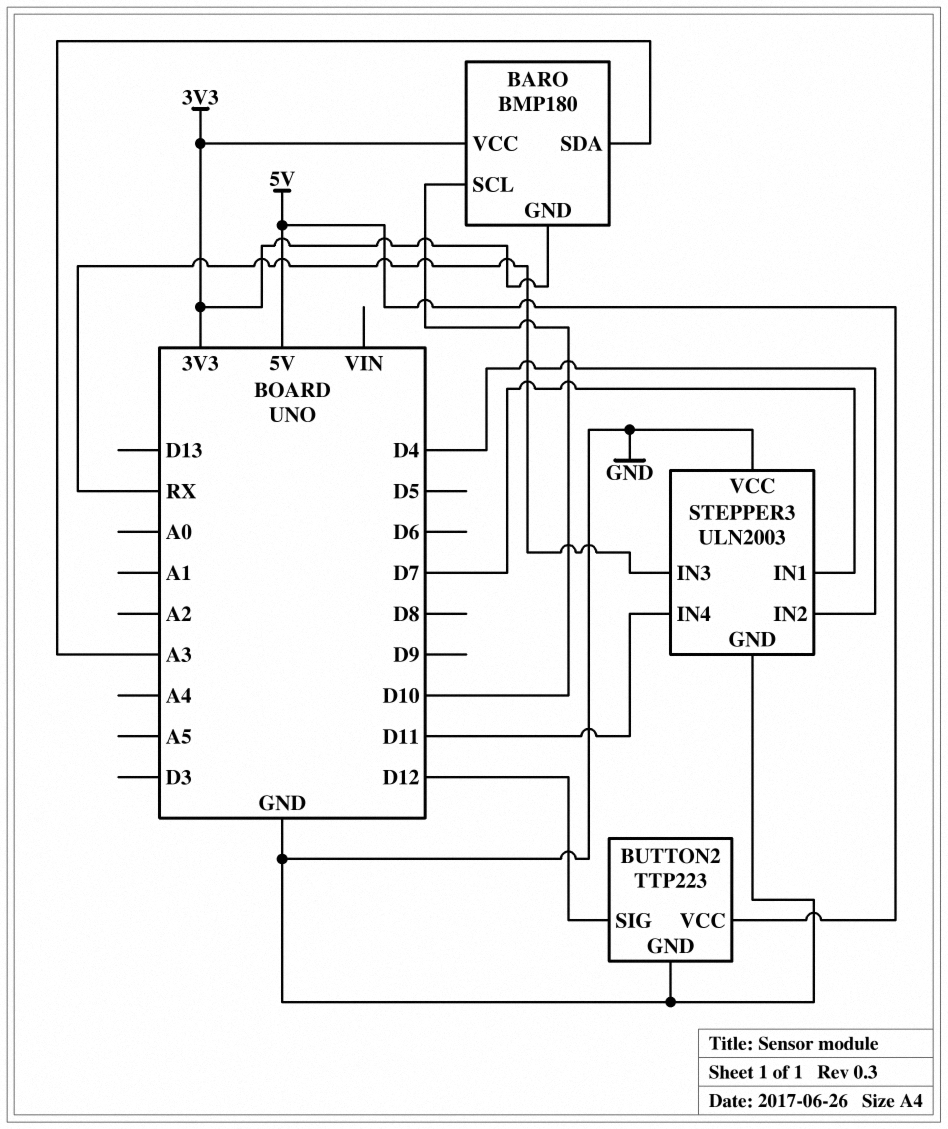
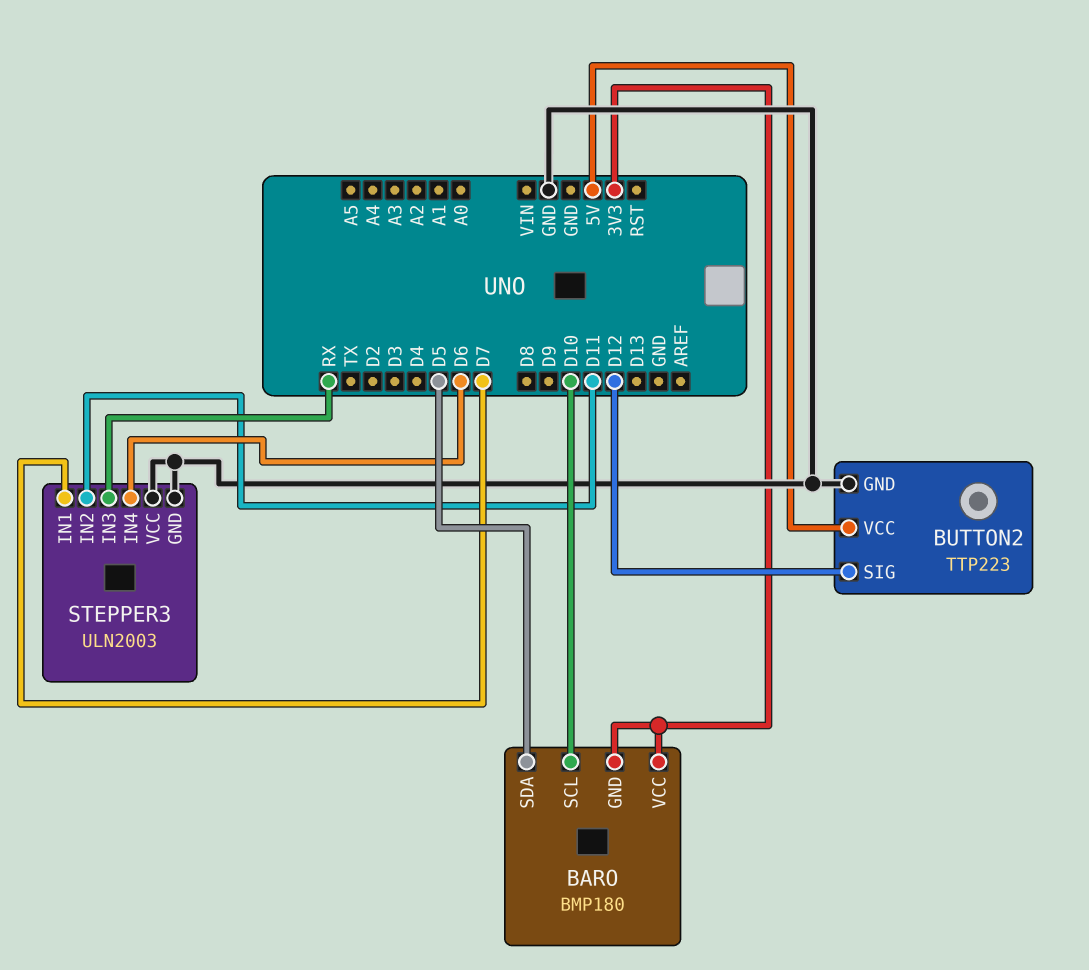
BARO pin SDA: A3 -> D5
STEPPER3 pin IN2: D4 -> D11
STEPPER3 pin IN4: D11 -> D6

